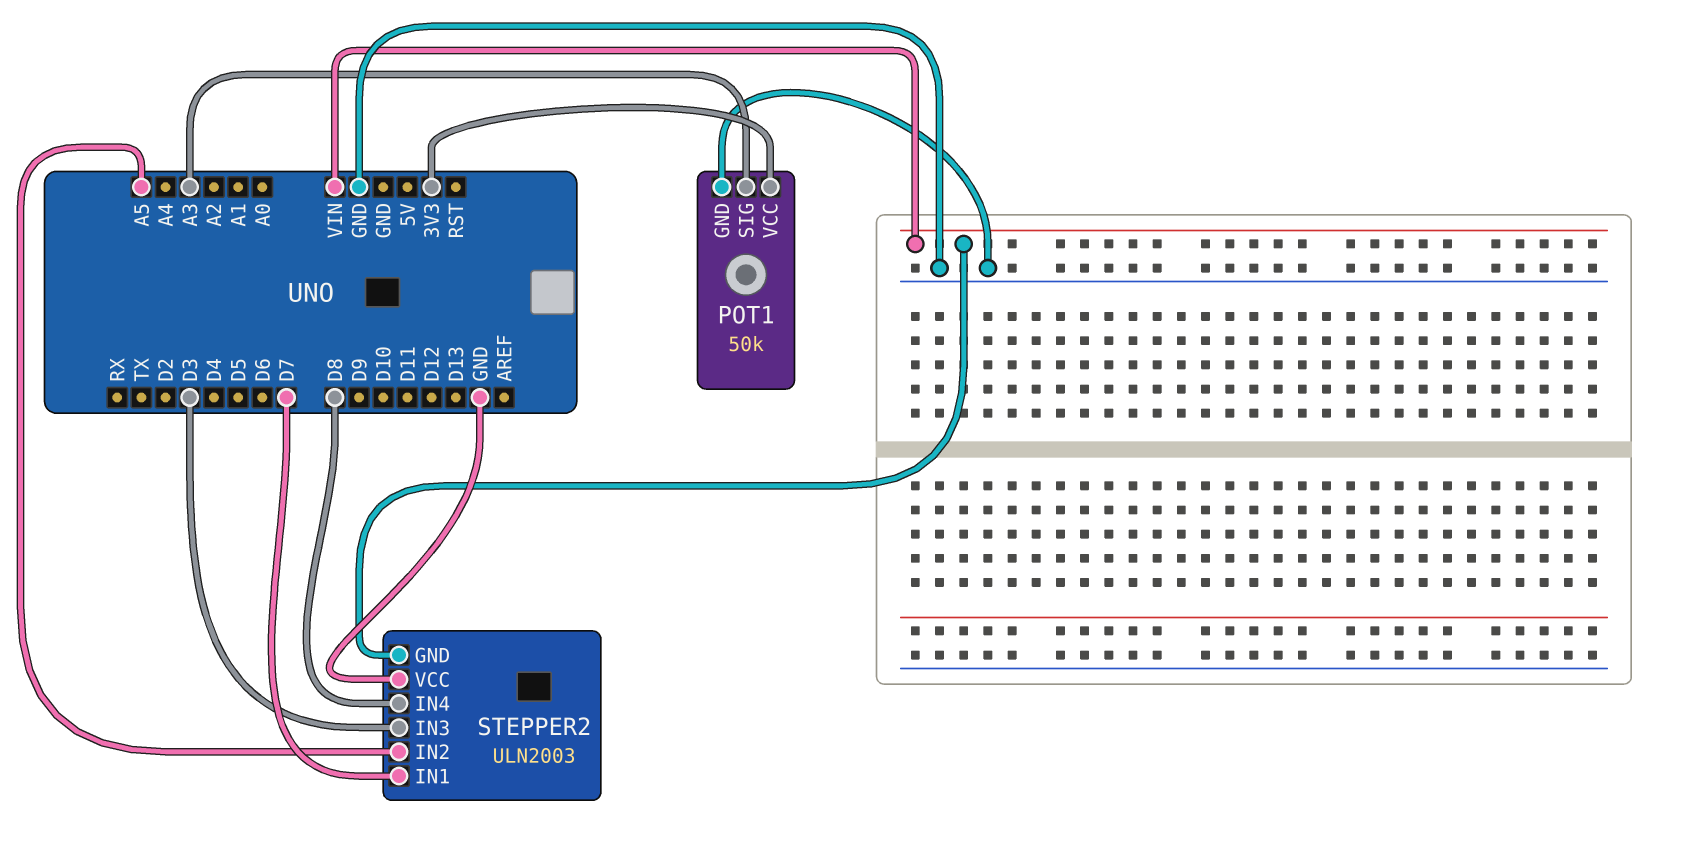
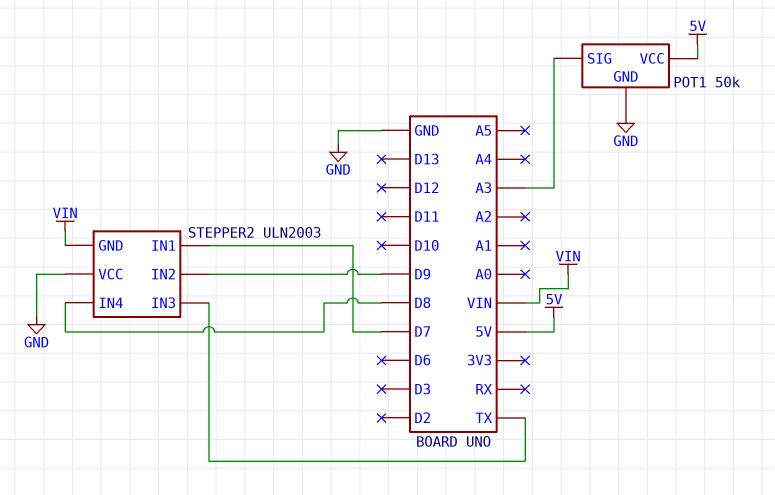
POT1 pin VCC: 3V3 -> 5V
STEPPER2 pin IN2: A5 -> D9
STEPPER2 pin IN3: D3 -> TX

